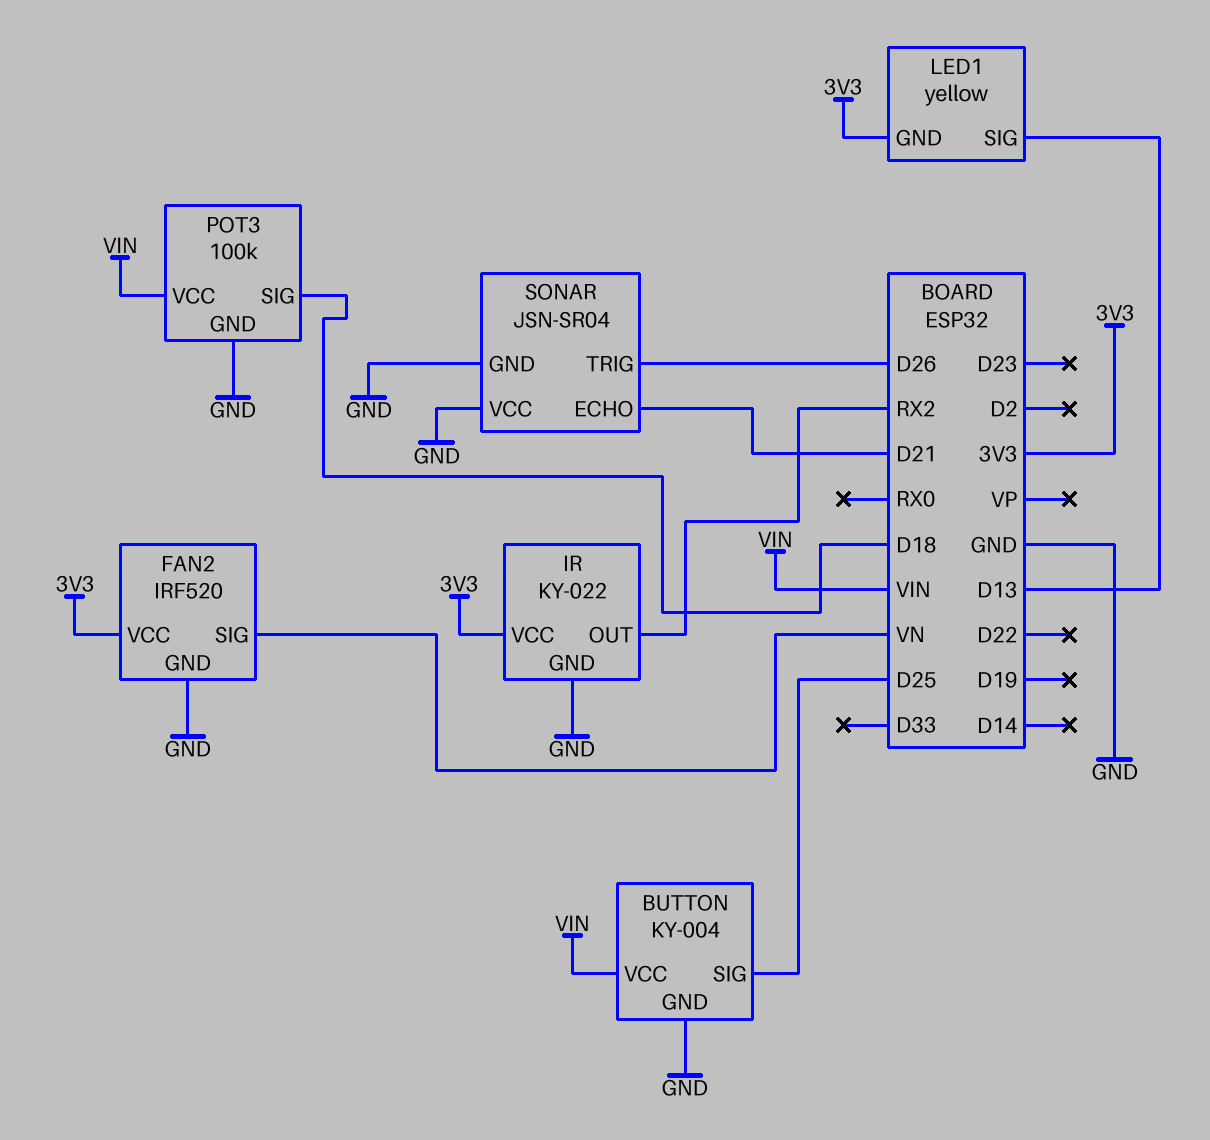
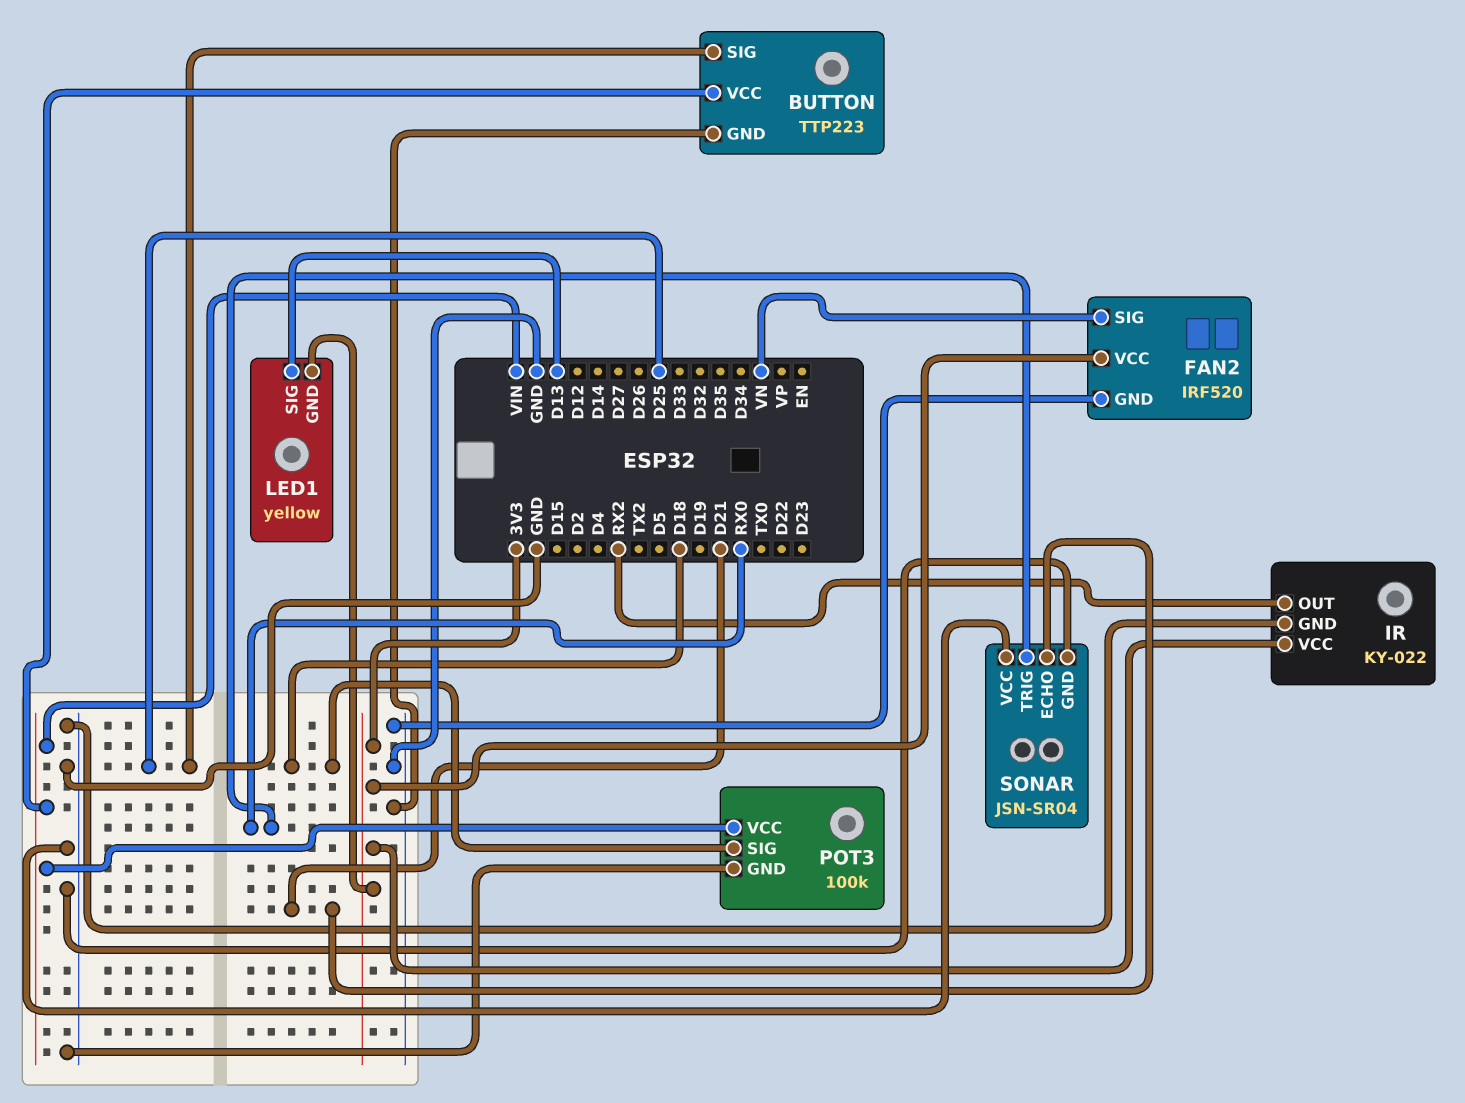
BUTTON: KY-004 -> TTP223
SONAR pin TRIG: D26 -> RX0

